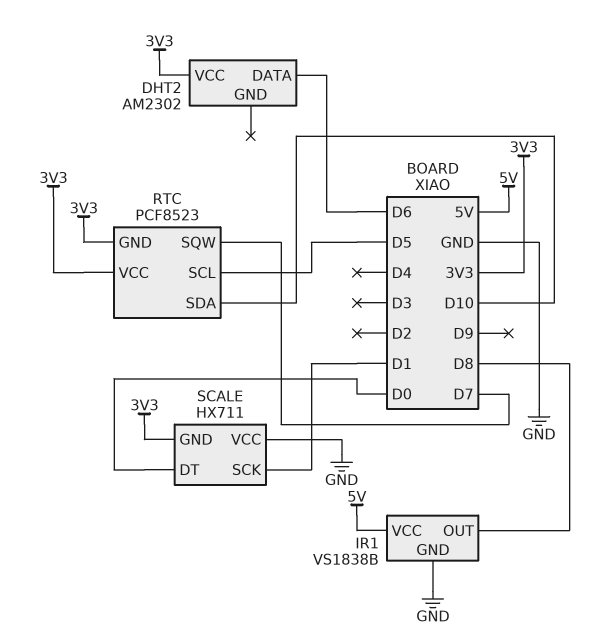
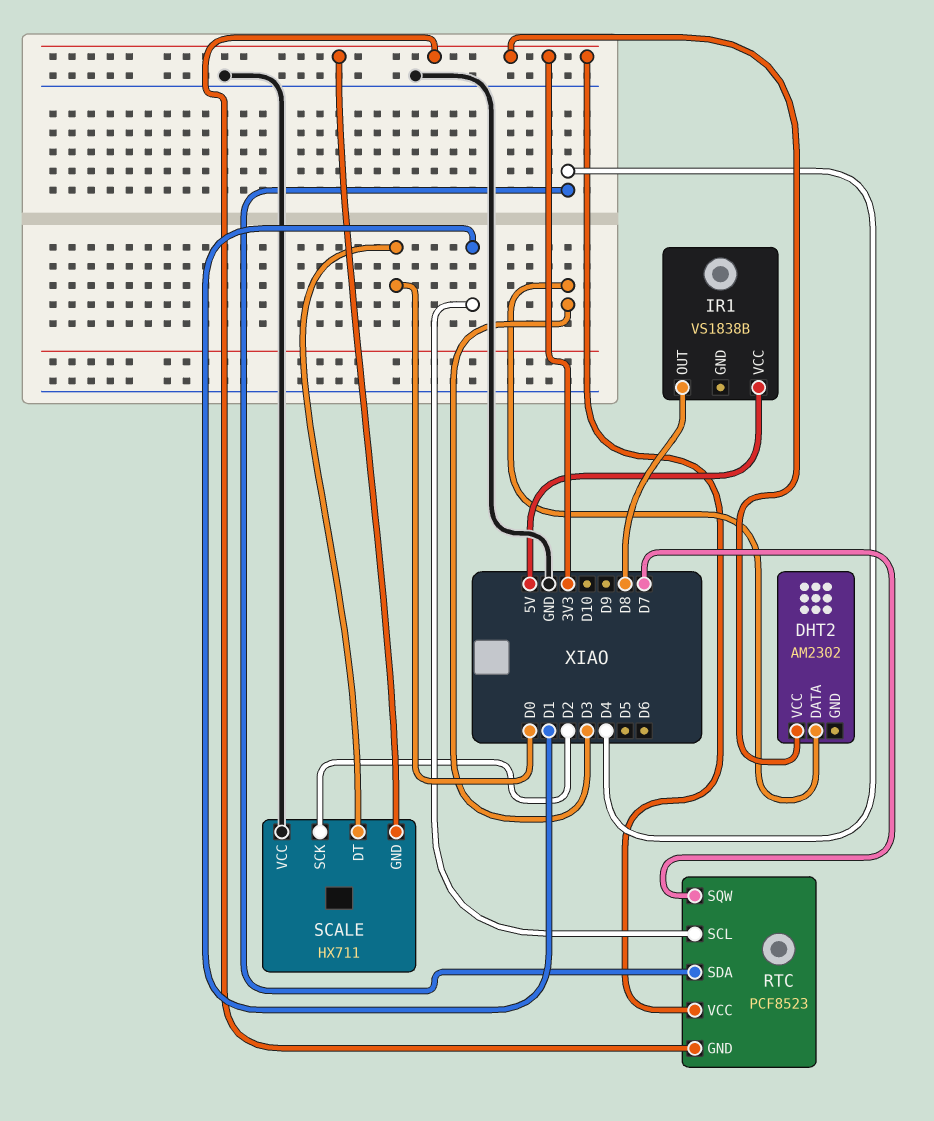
DHT2 pin DATA: D6 -> D3
IR1 pin GND: GND -> none
RTC pin SCL: D5 -> D1
RTC pin SDA: D10 -> D4
SCALE pin SCK: D1 -> D2

